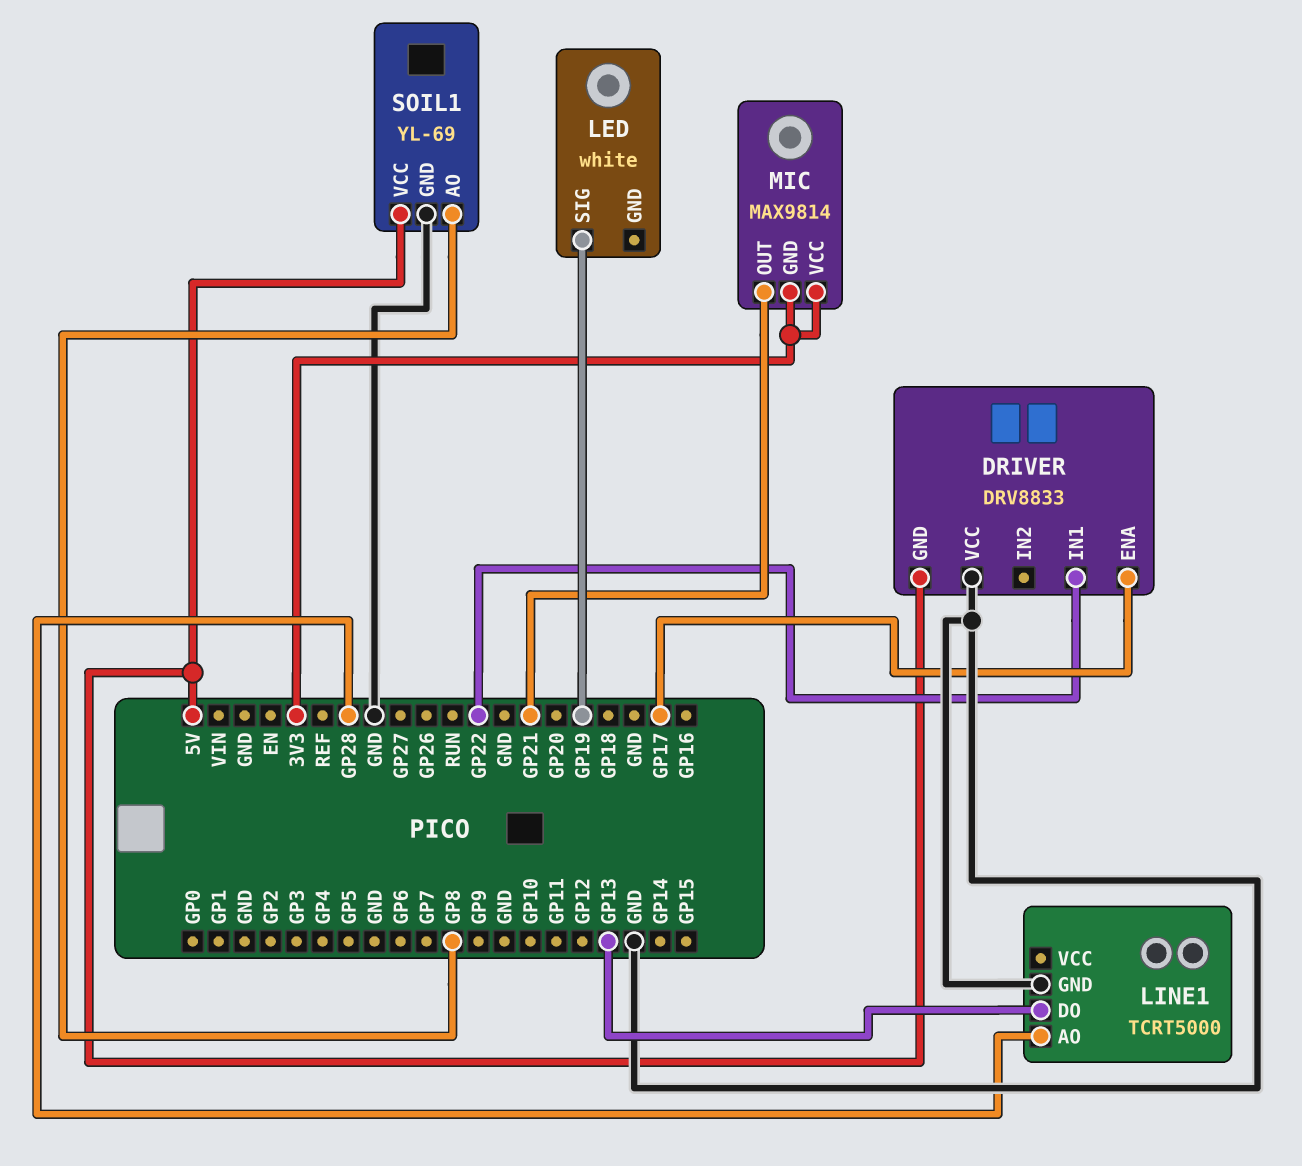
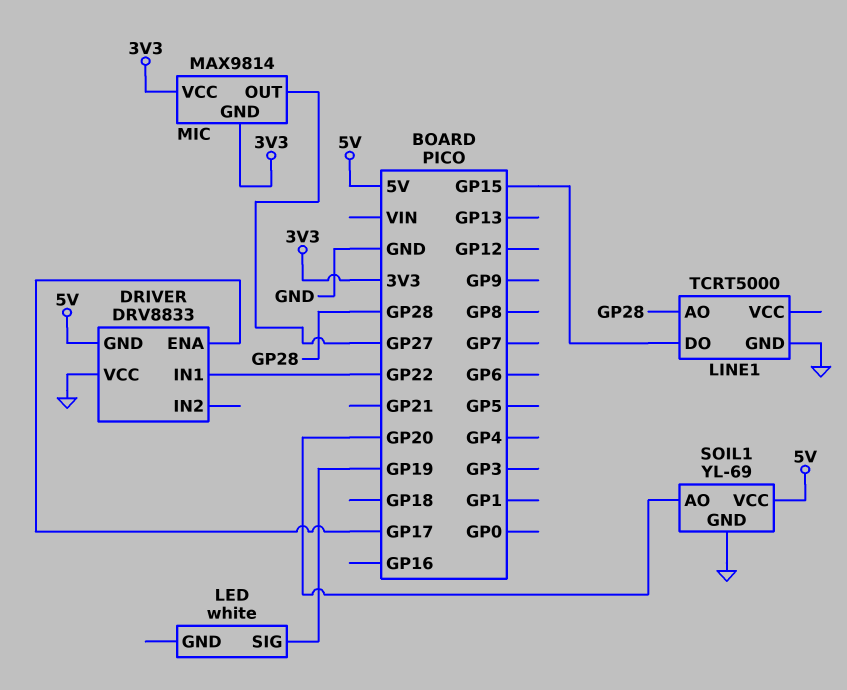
LINE1 pin DO: GP13 -> GP15
MIC pin OUT: GP21 -> GP27
SOIL1 pin AO: GP8 -> GP20

